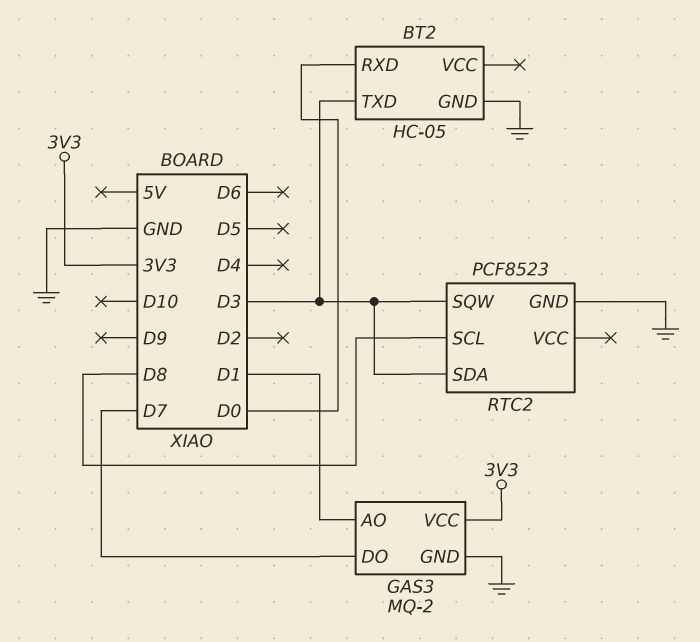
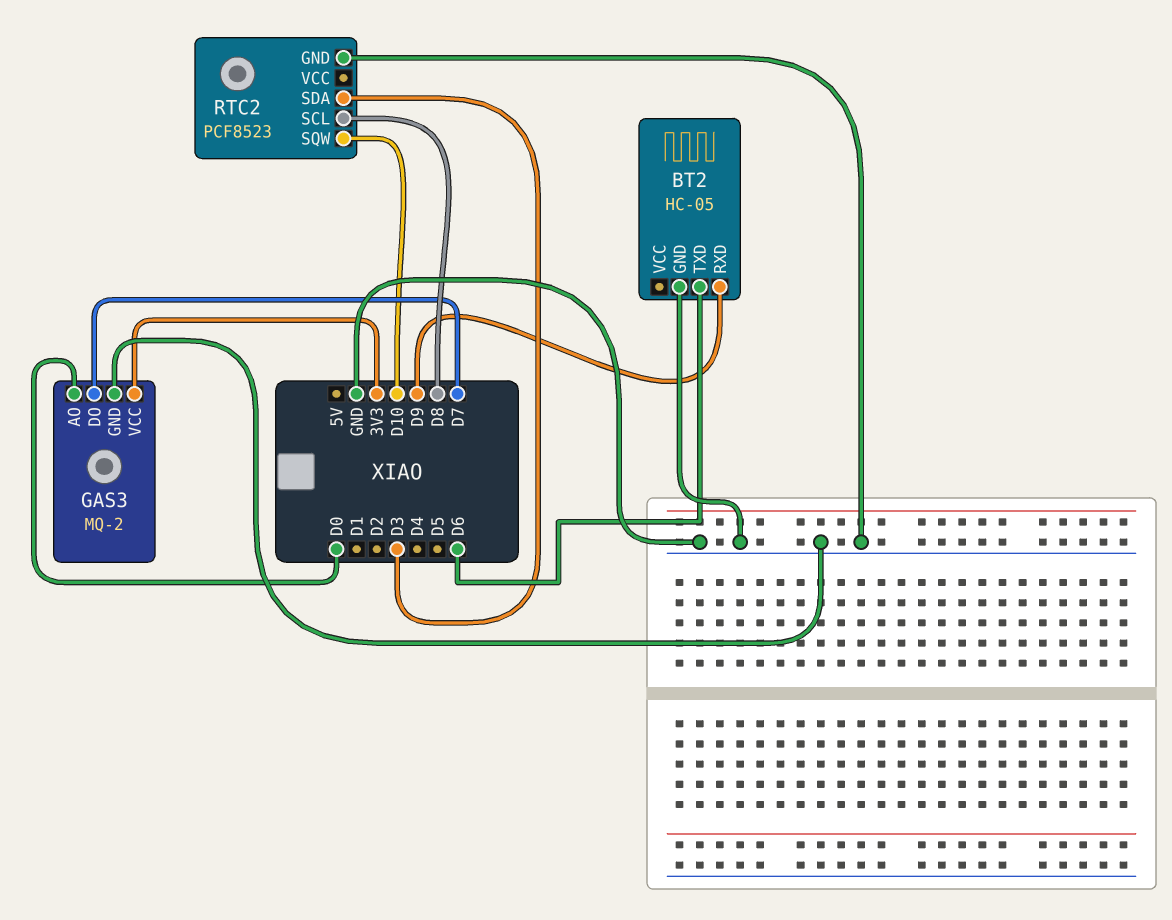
BT2 pin RXD: D0 -> D9
BT2 pin TXD: D3 -> D6
GAS3 pin AO: D1 -> D0
RTC2 pin SQW: D3 -> D10

